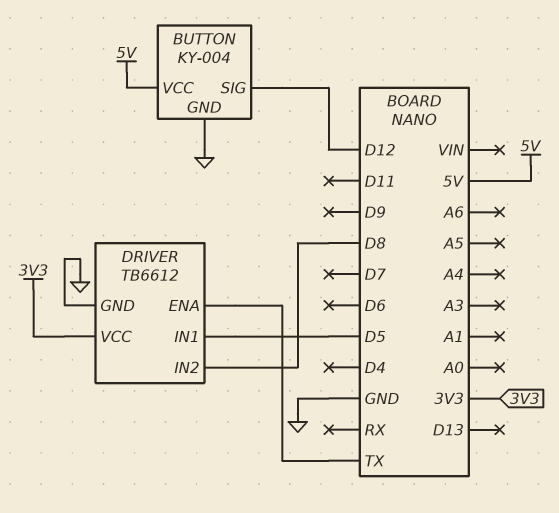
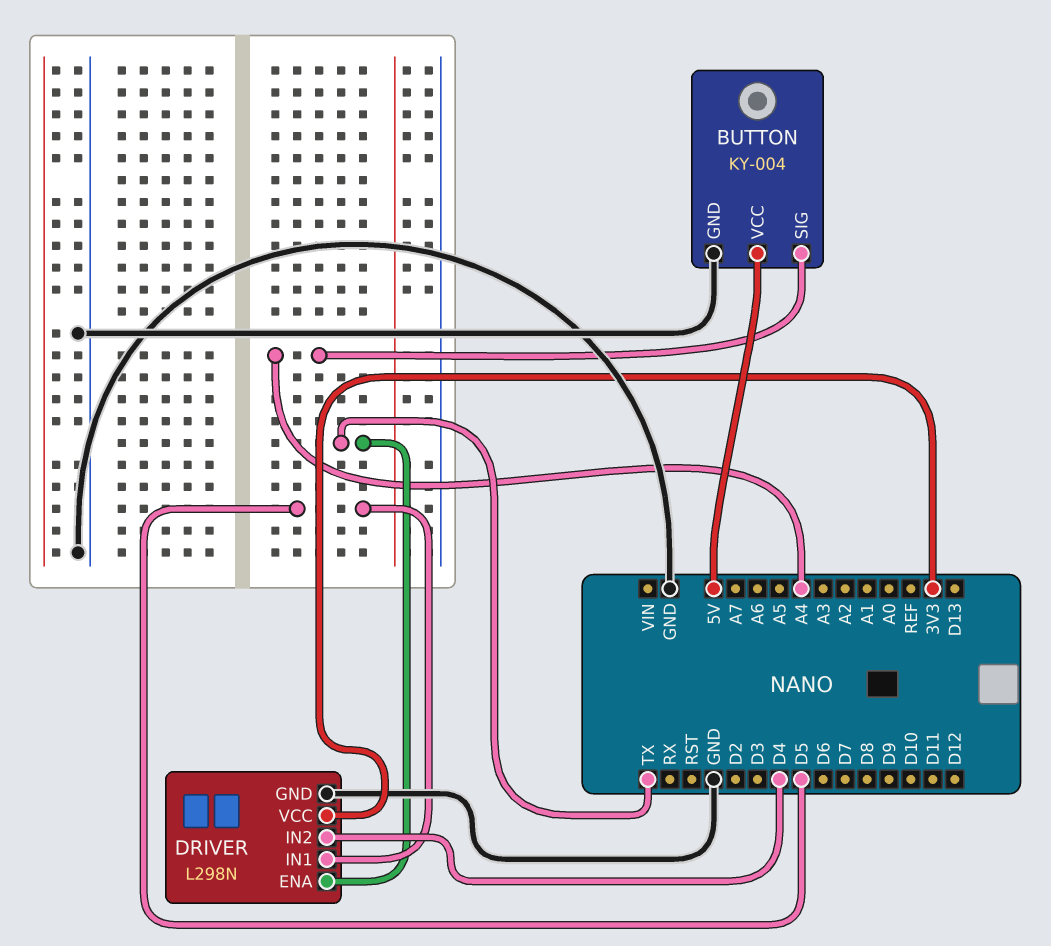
BUTTON pin SIG: D12 -> A4
DRIVER: TB6612 -> L298N
DRIVER pin IN2: D8 -> D4

